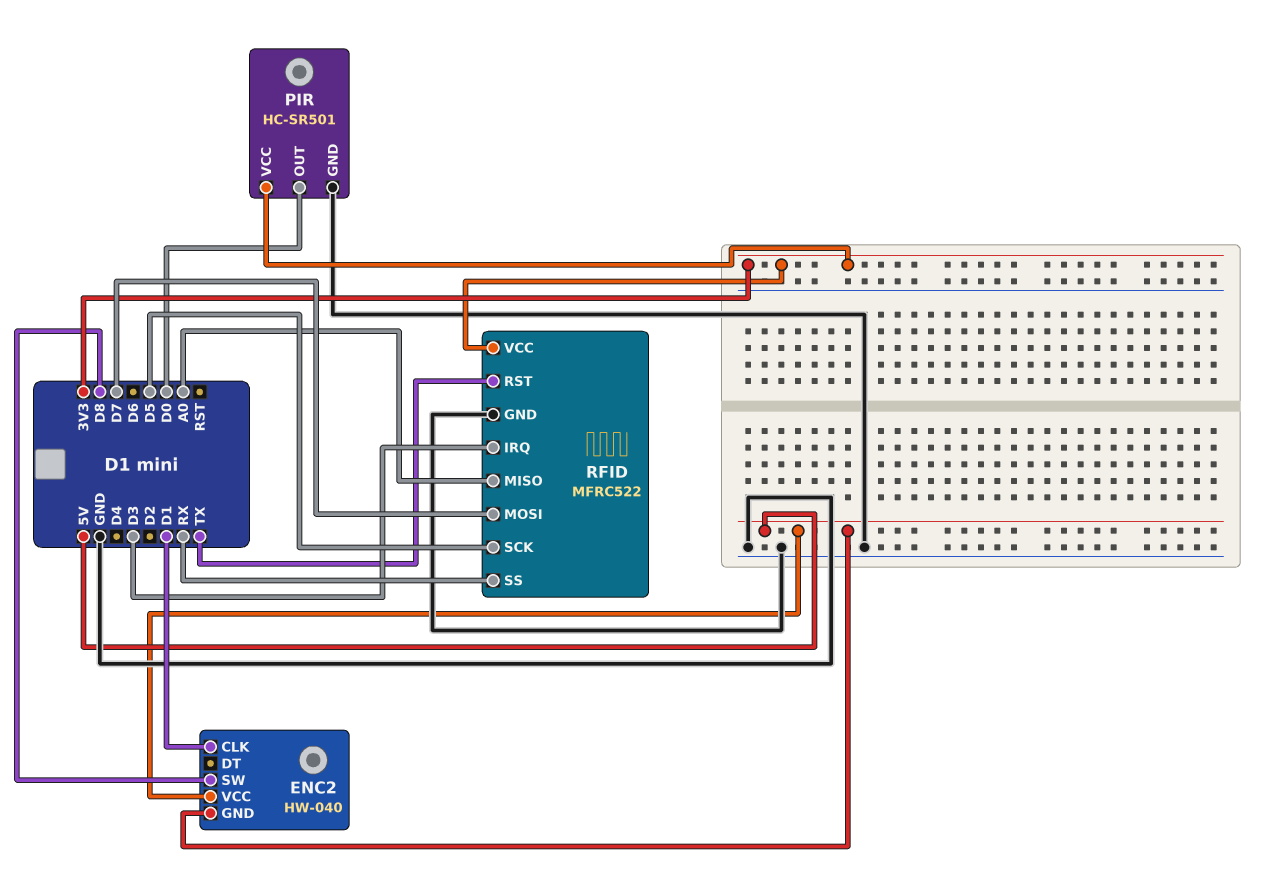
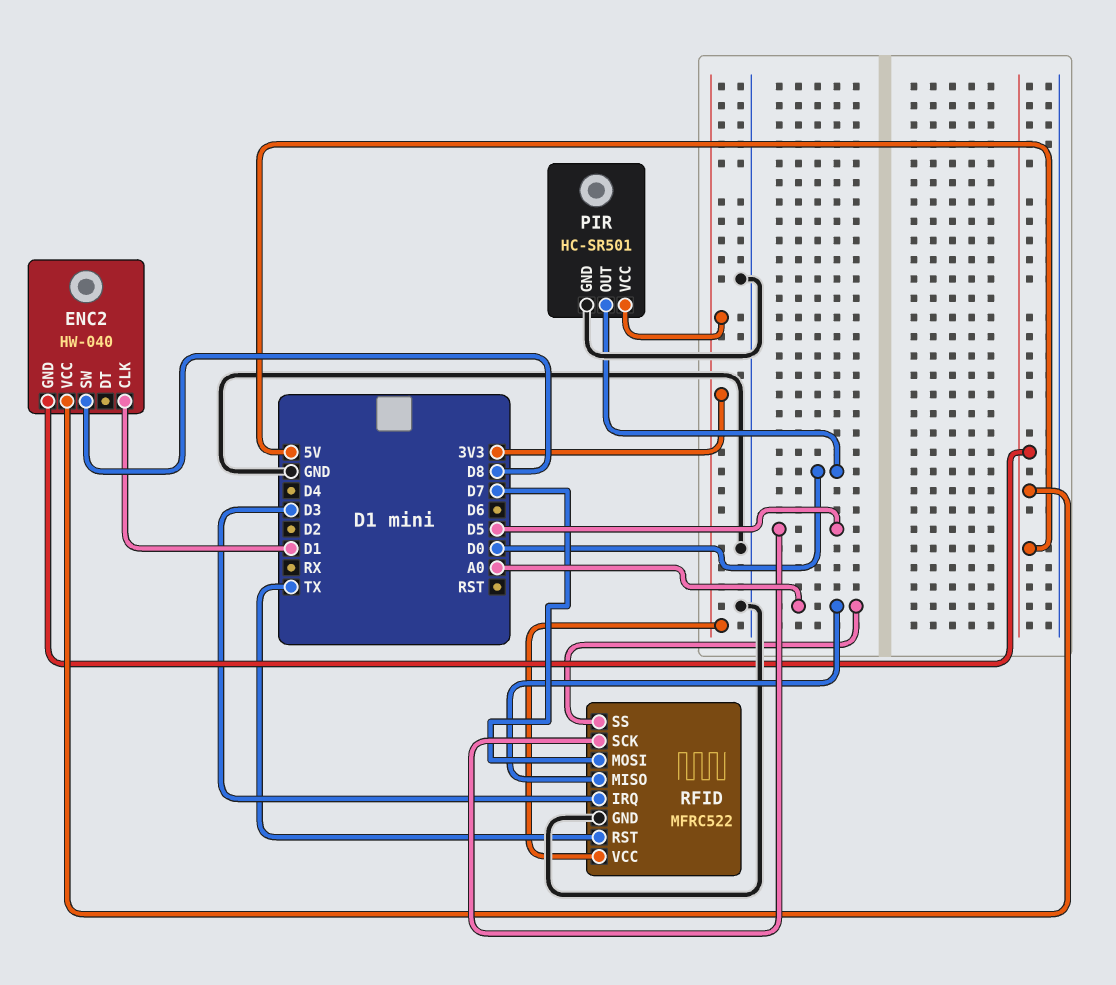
RFID pin SS: RX -> A0

